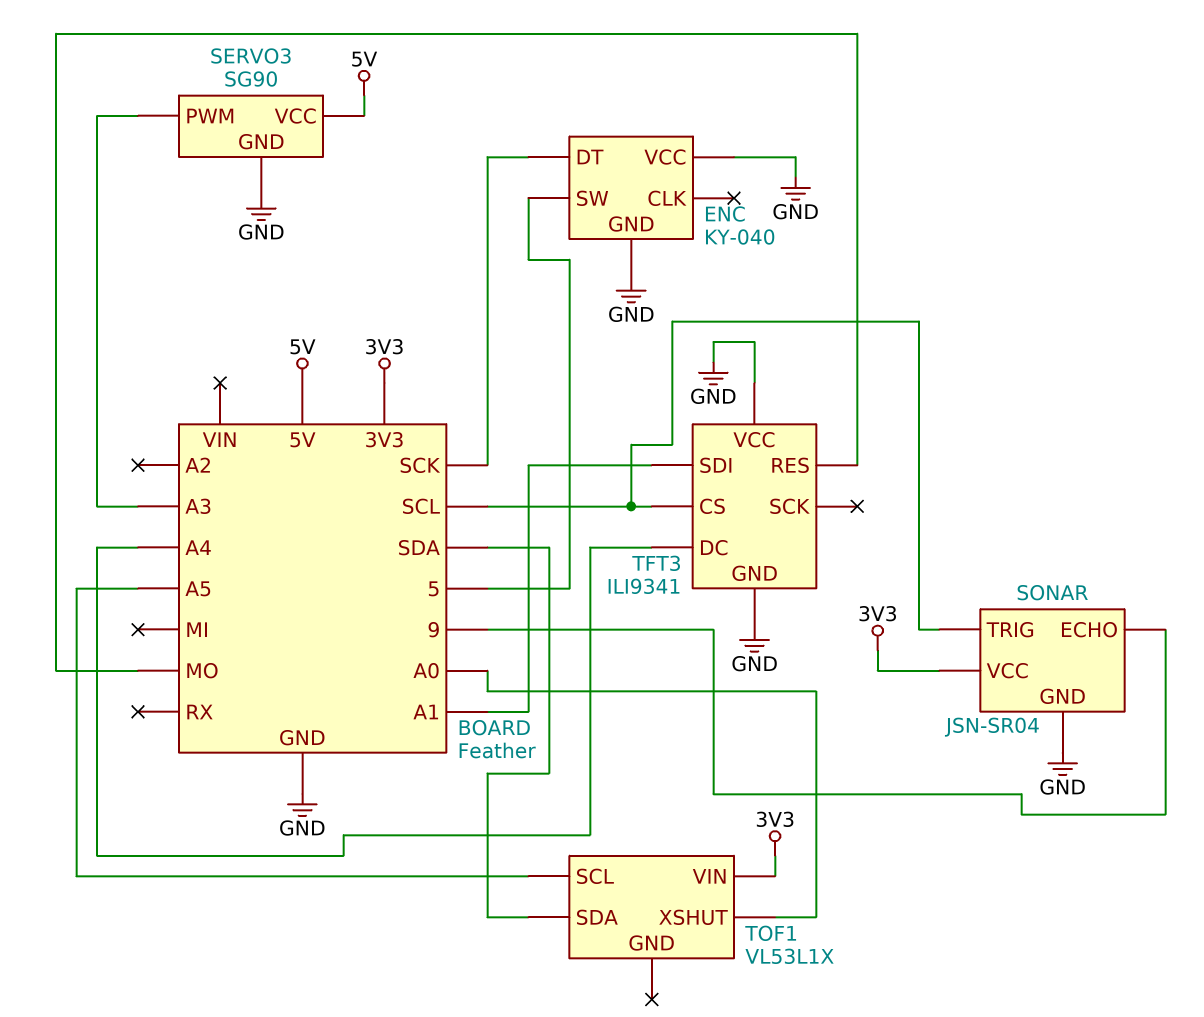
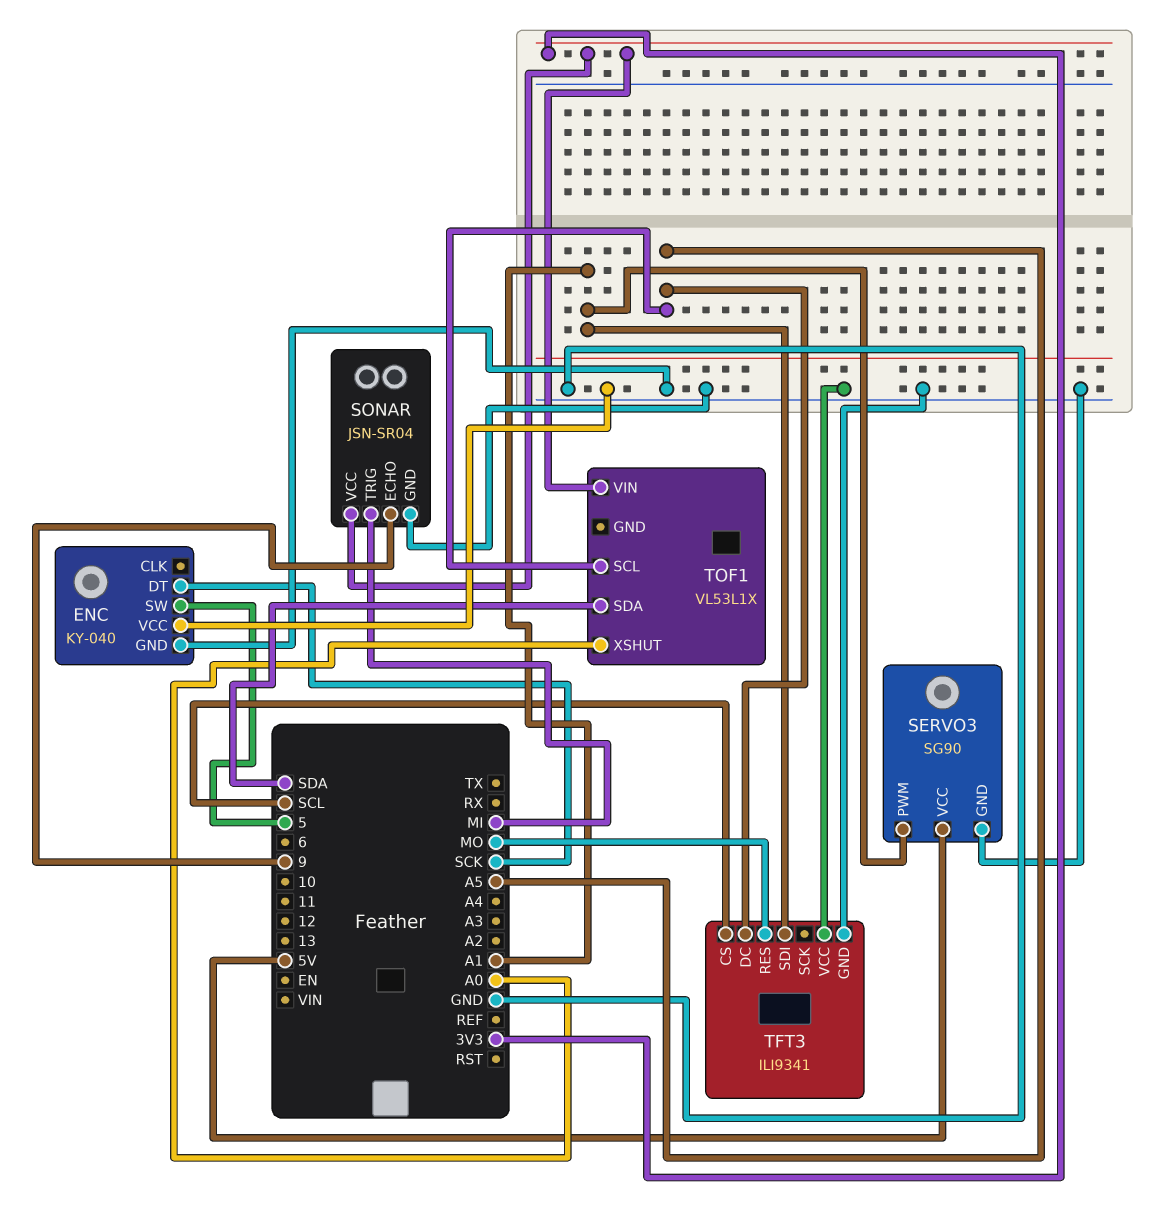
SERVO3 pin PWM: A3 -> A1
SONAR pin TRIG: SCL -> MI
TFT3 pin DC: A4 -> A5

